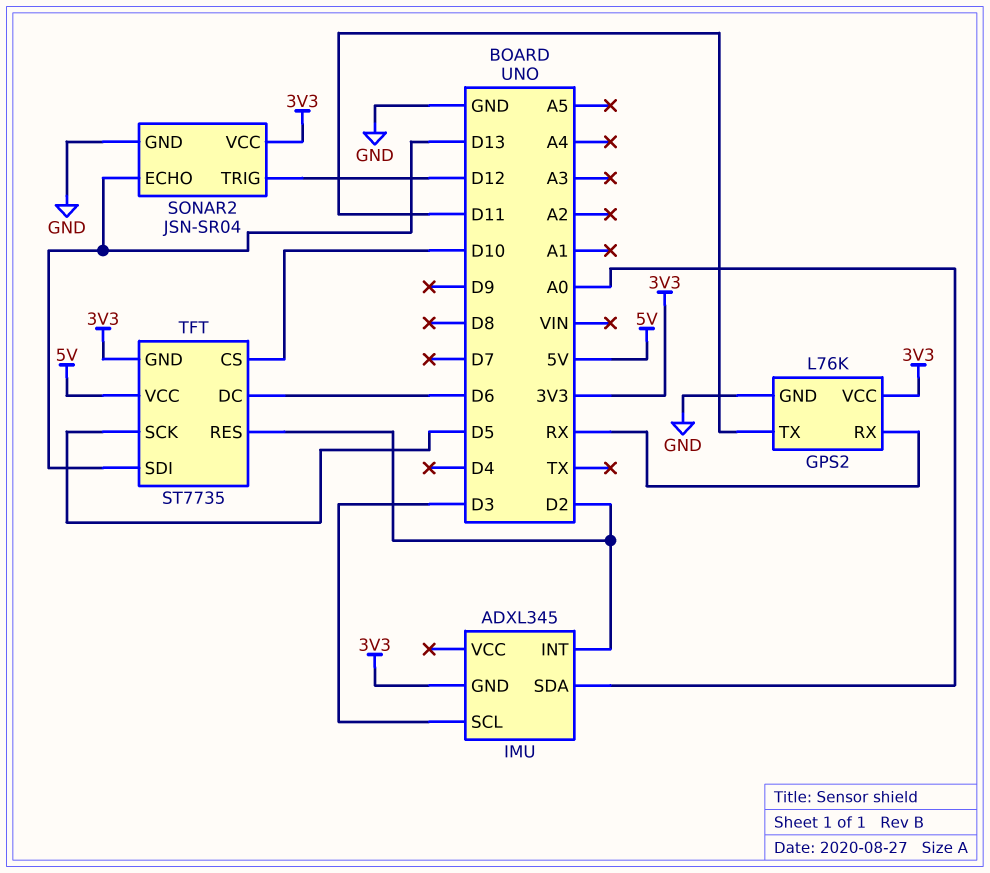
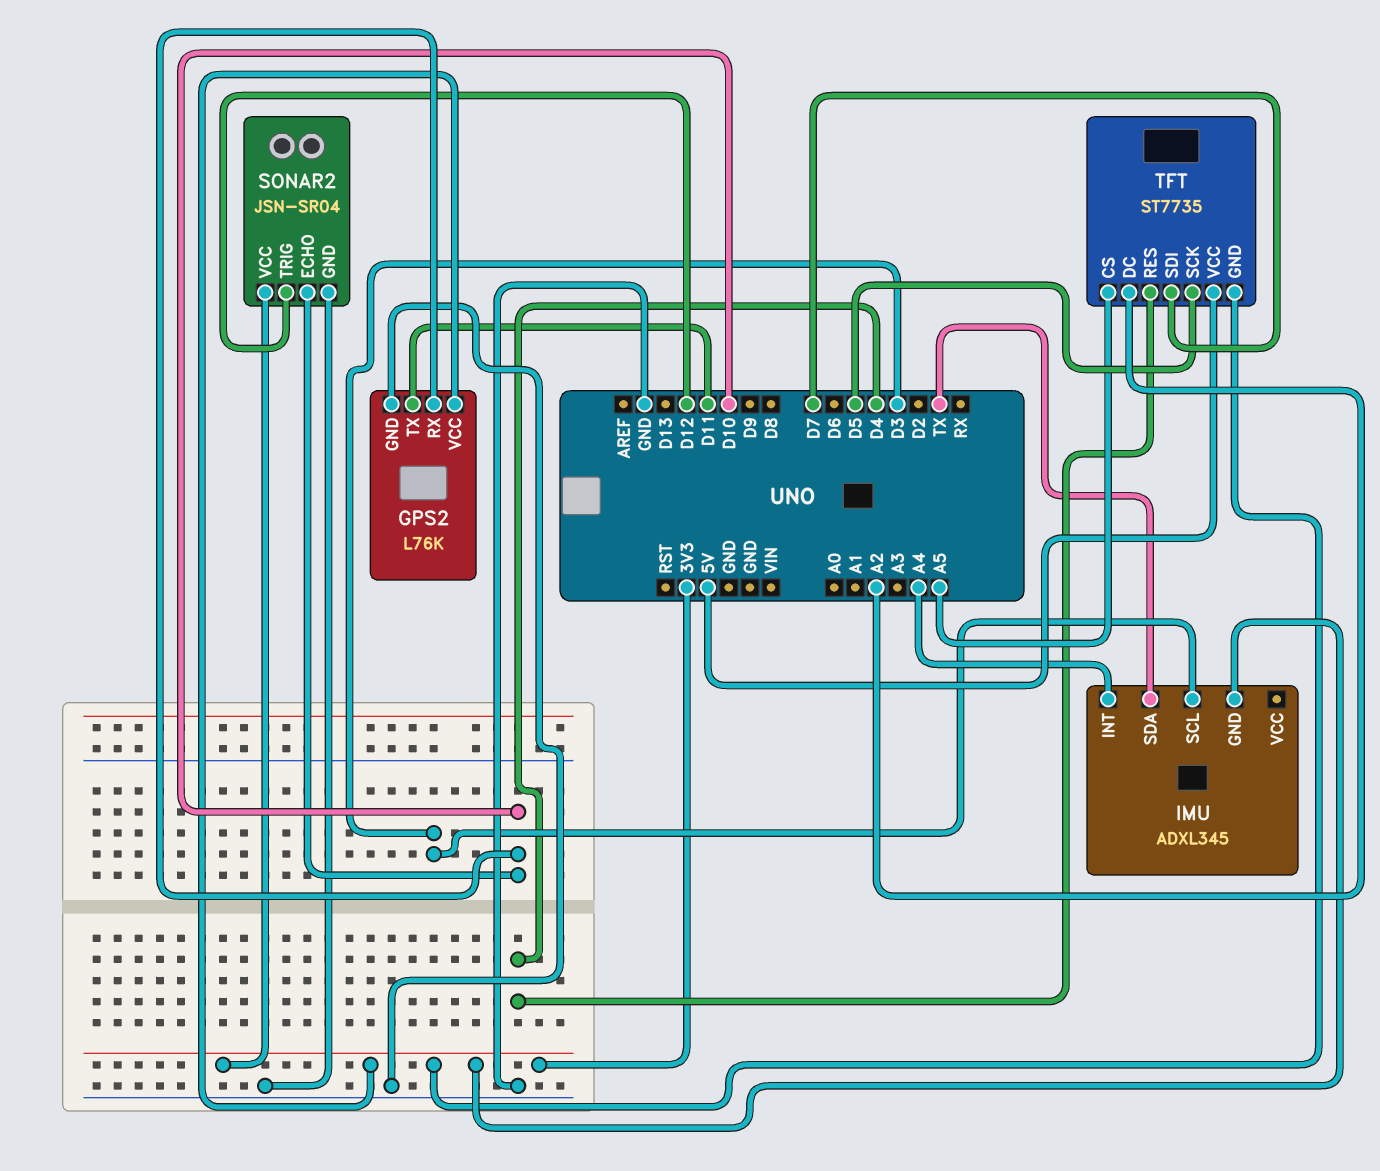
GPS2 pin RX: RX -> D10
IMU pin INT: D2 -> A4
IMU pin SDA: A0 -> TX
SONAR2 pin ECHO: D13 -> D10
TFT pin CS: D10 -> A5
TFT pin DC: D6 -> A2
TFT pin RES: D2 -> D4
TFT pin SDI: D13 -> D7

